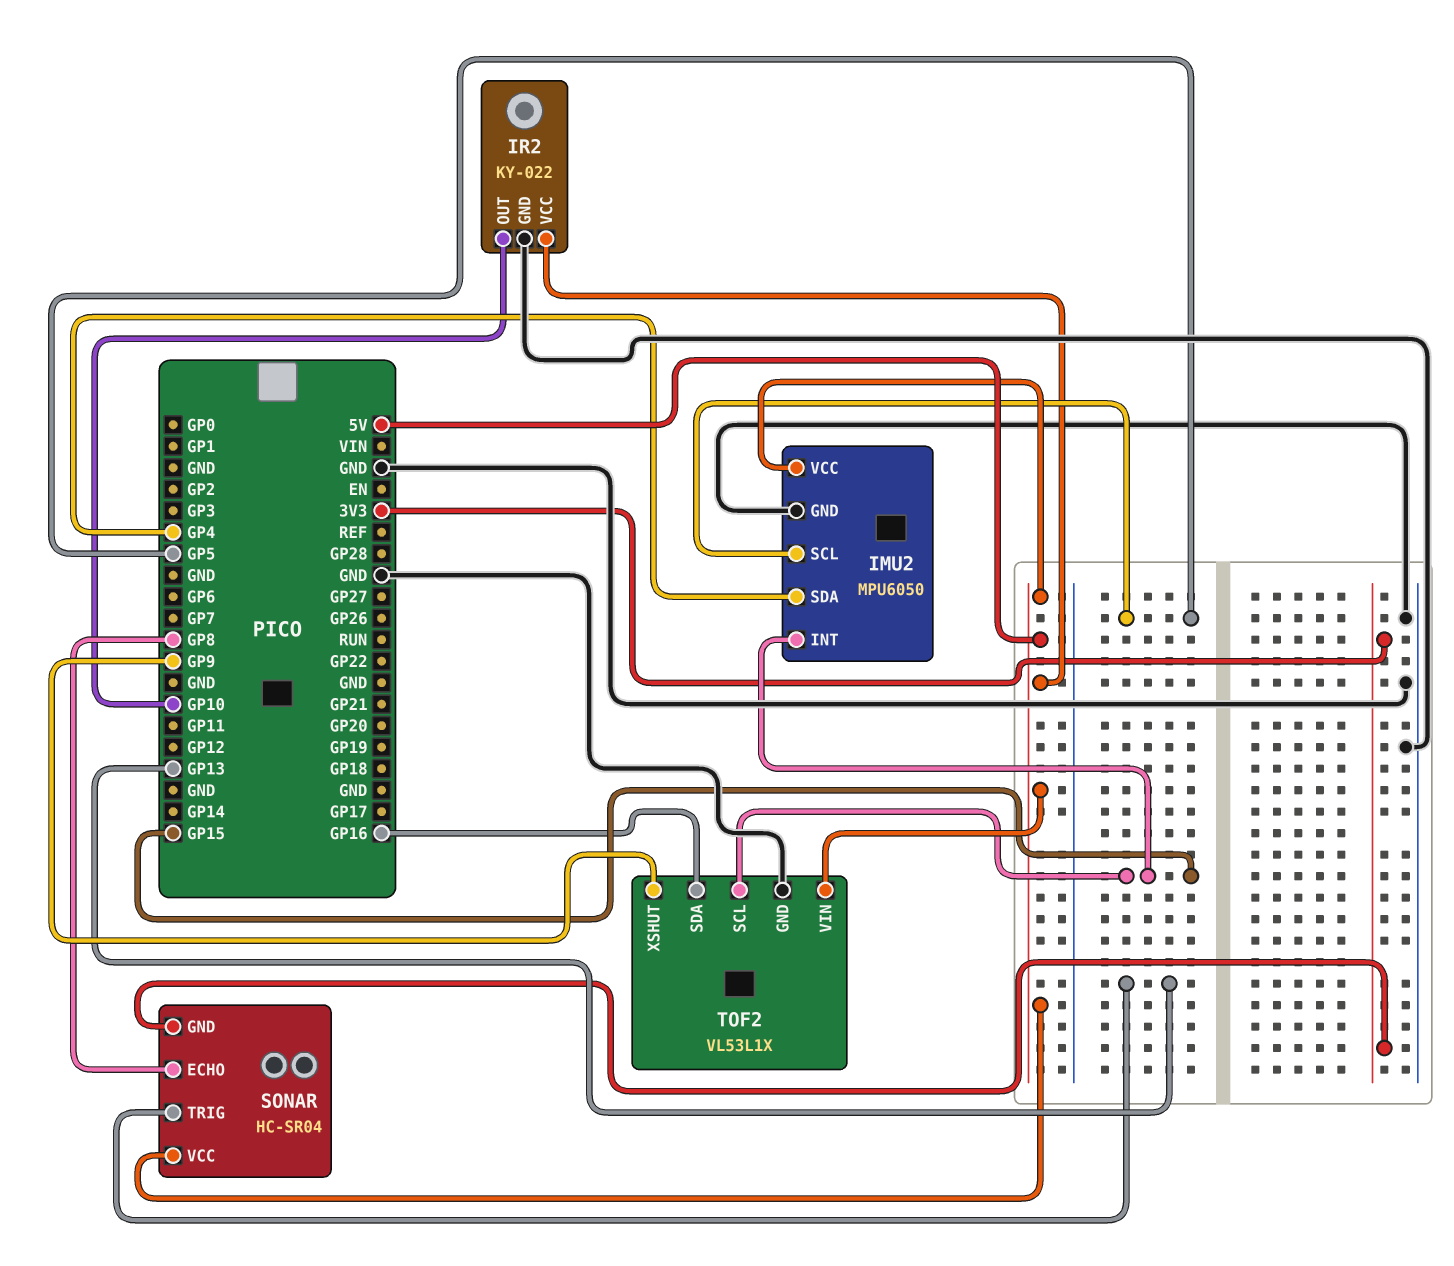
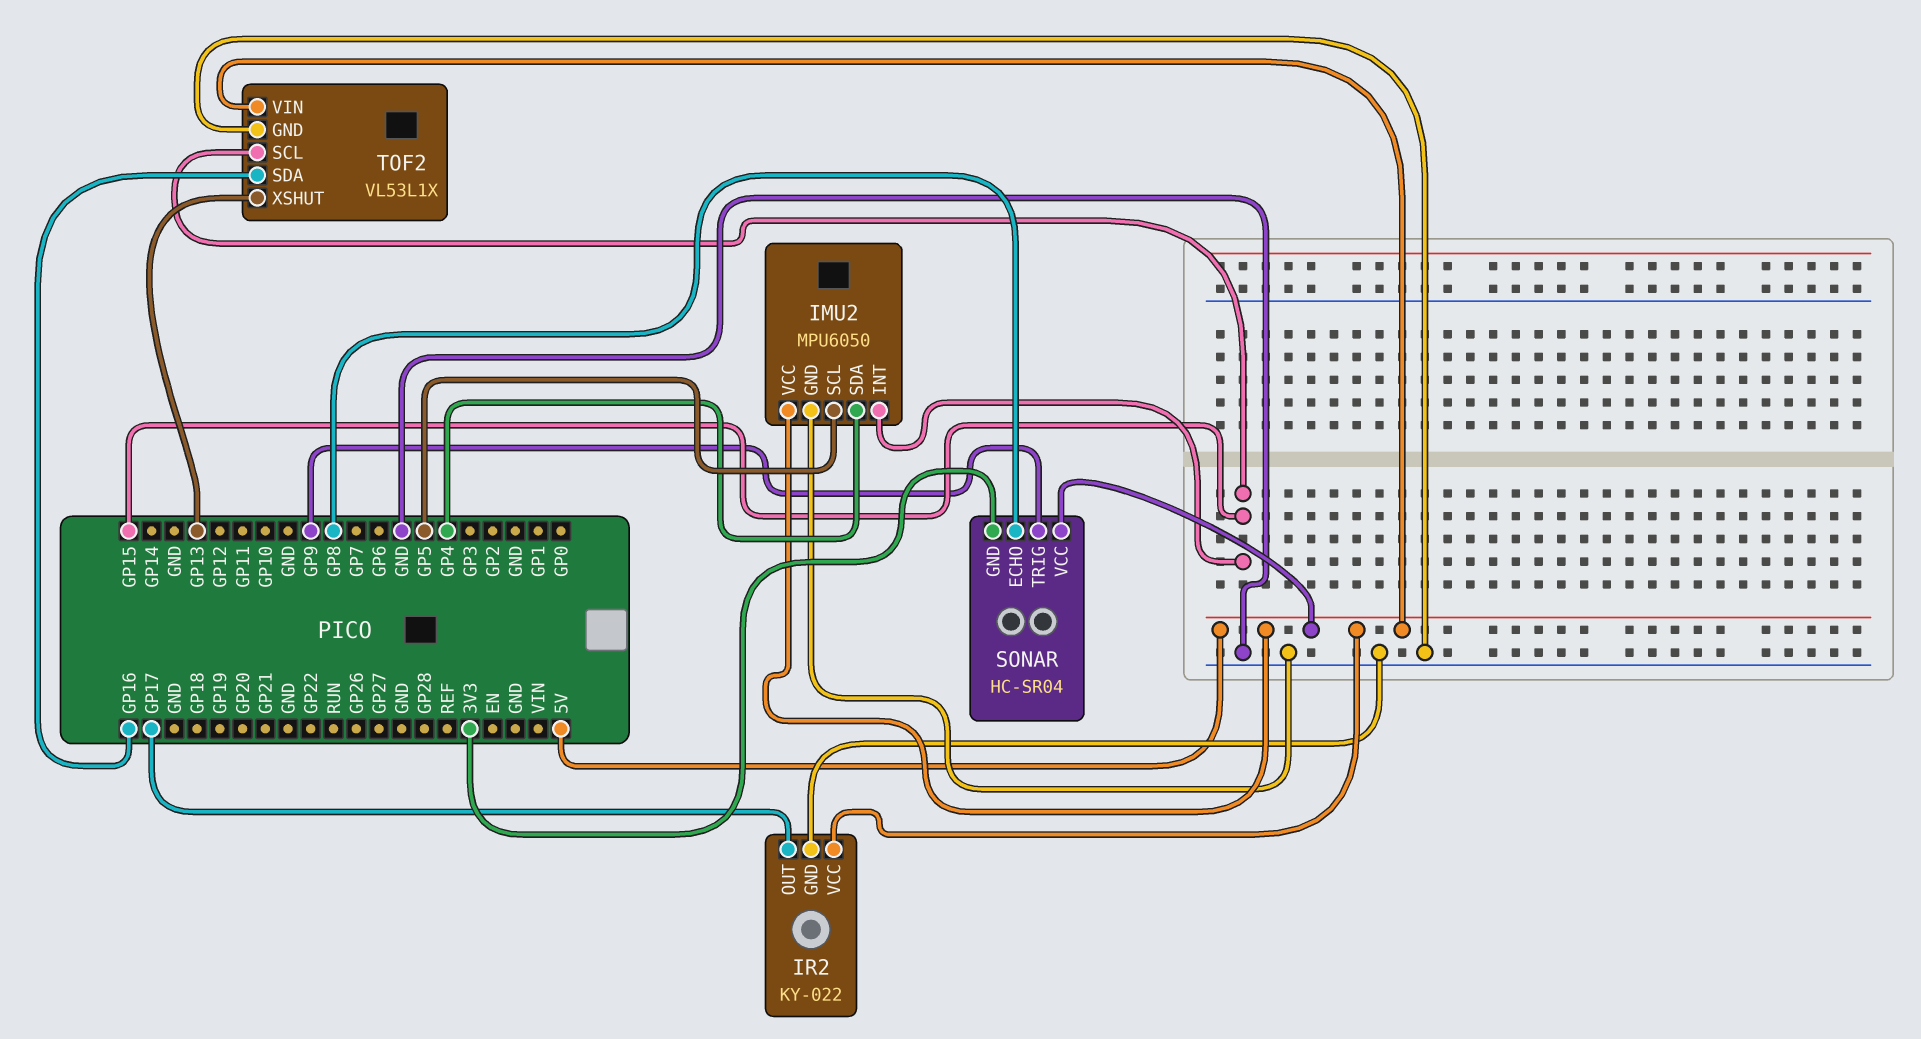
IR2 pin OUT: GP10 -> GP17
SONAR pin TRIG: GP13 -> GP9
TOF2 pin XSHUT: GP9 -> GP13

